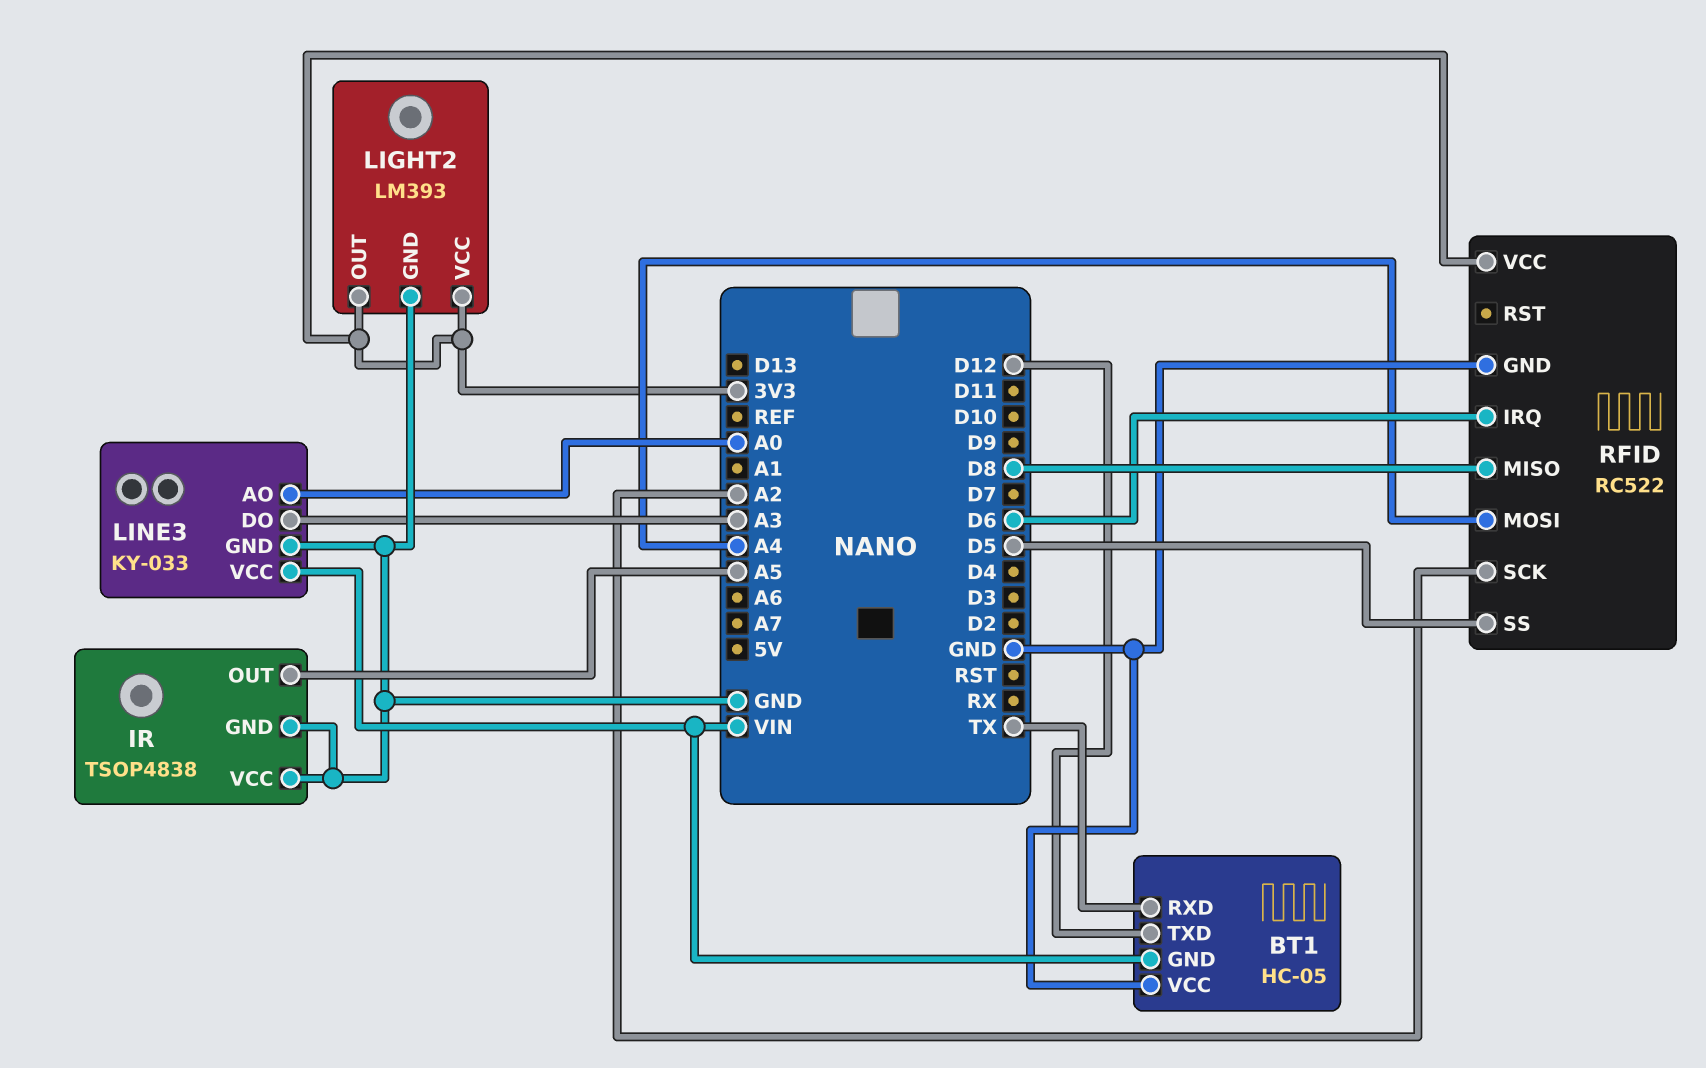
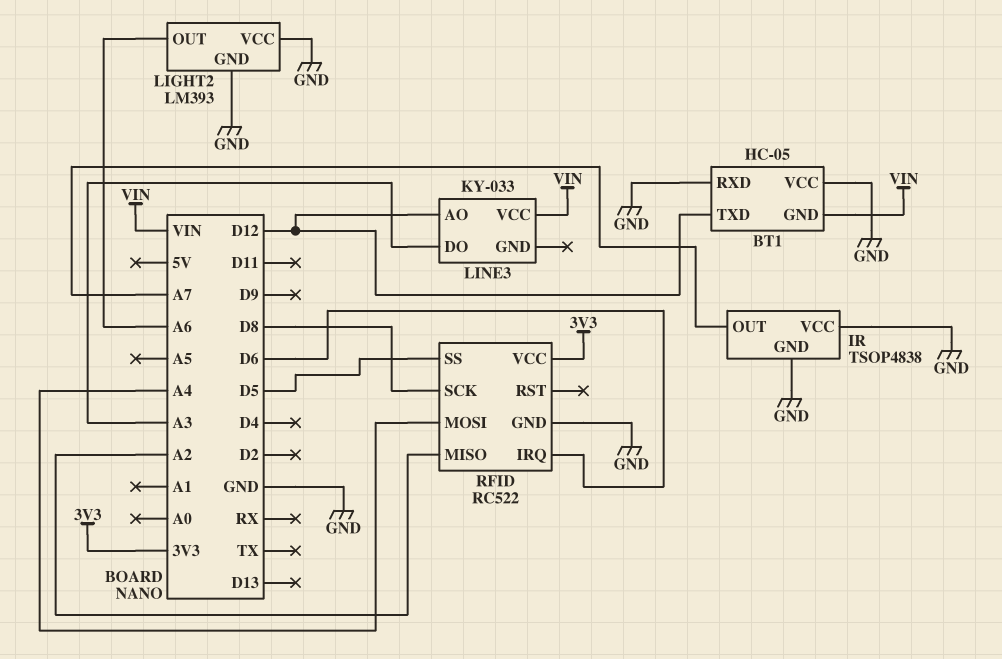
BT1 pin RXD: TX -> GND
IR pin OUT: A5 -> A7
LIGHT2 pin OUT: 3V3 -> A6
LIGHT2 pin VCC: 3V3 -> GND
LINE3 pin AO: A0 -> D12
LINE3 pin GND: GND -> none
RFID pin MISO: D8 -> A2
RFID pin SCK: A2 -> D8

